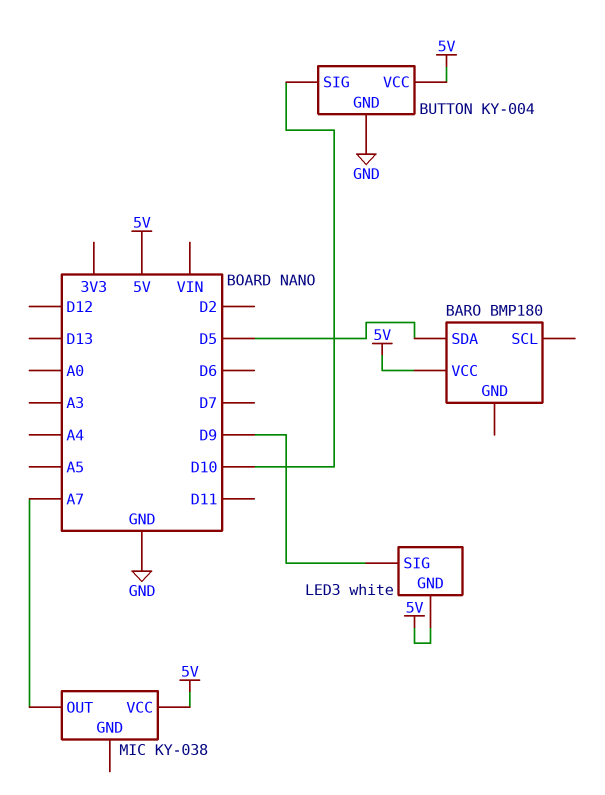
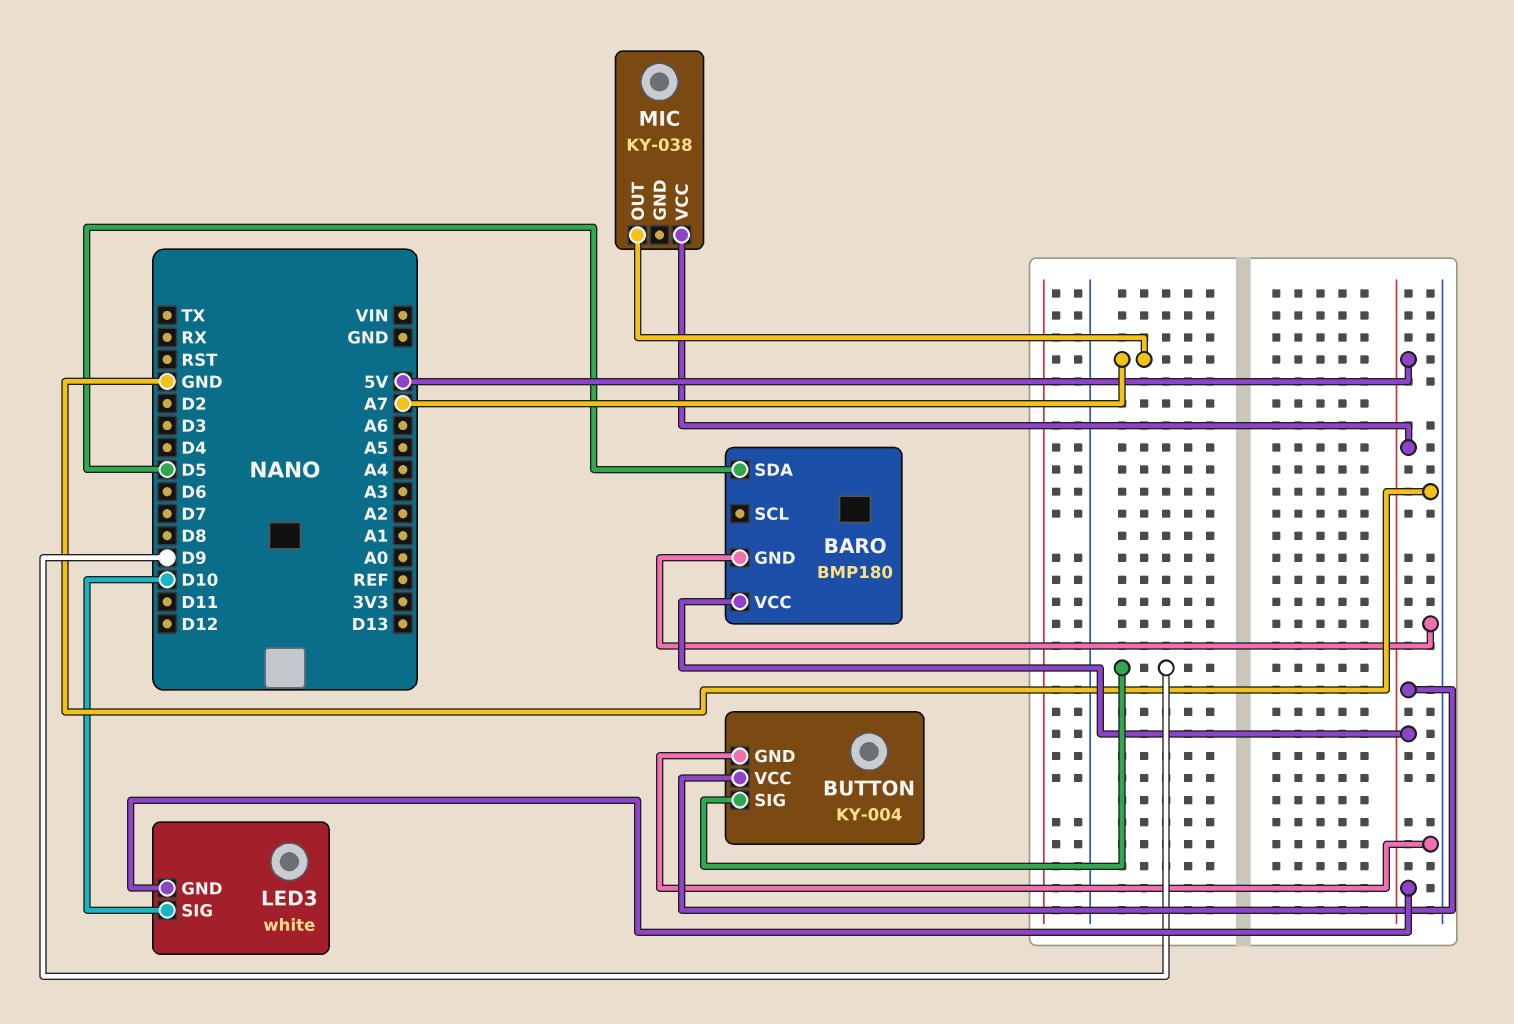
BARO pin GND: none -> GND
BUTTON pin SIG: D10 -> D9
LED3 pin SIG: D9 -> D10

